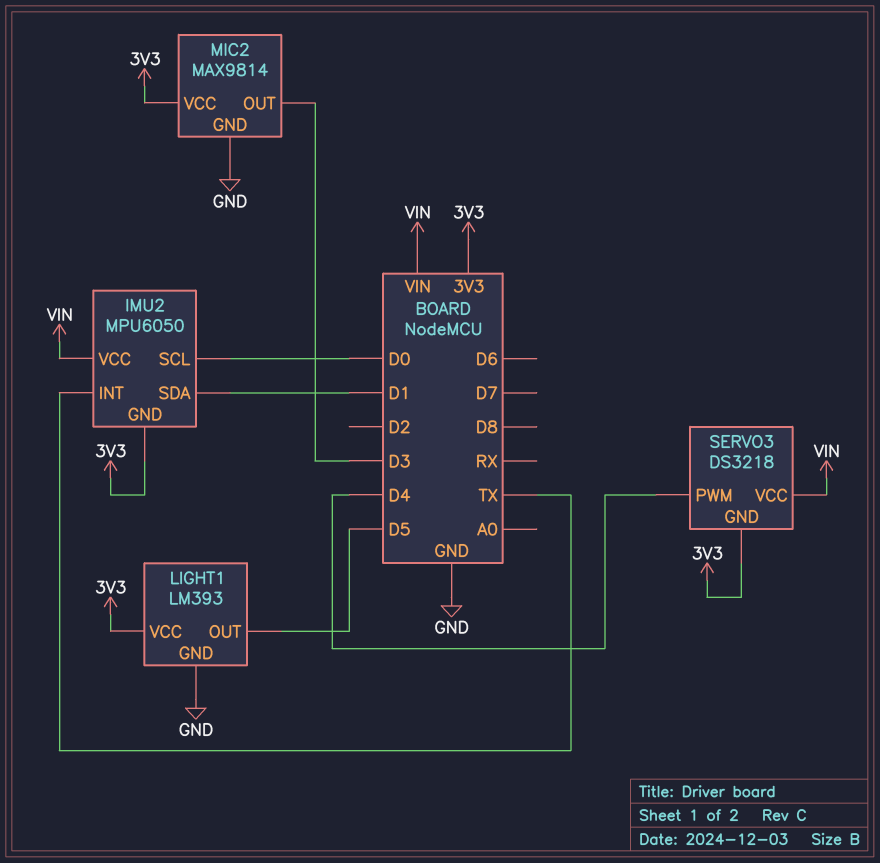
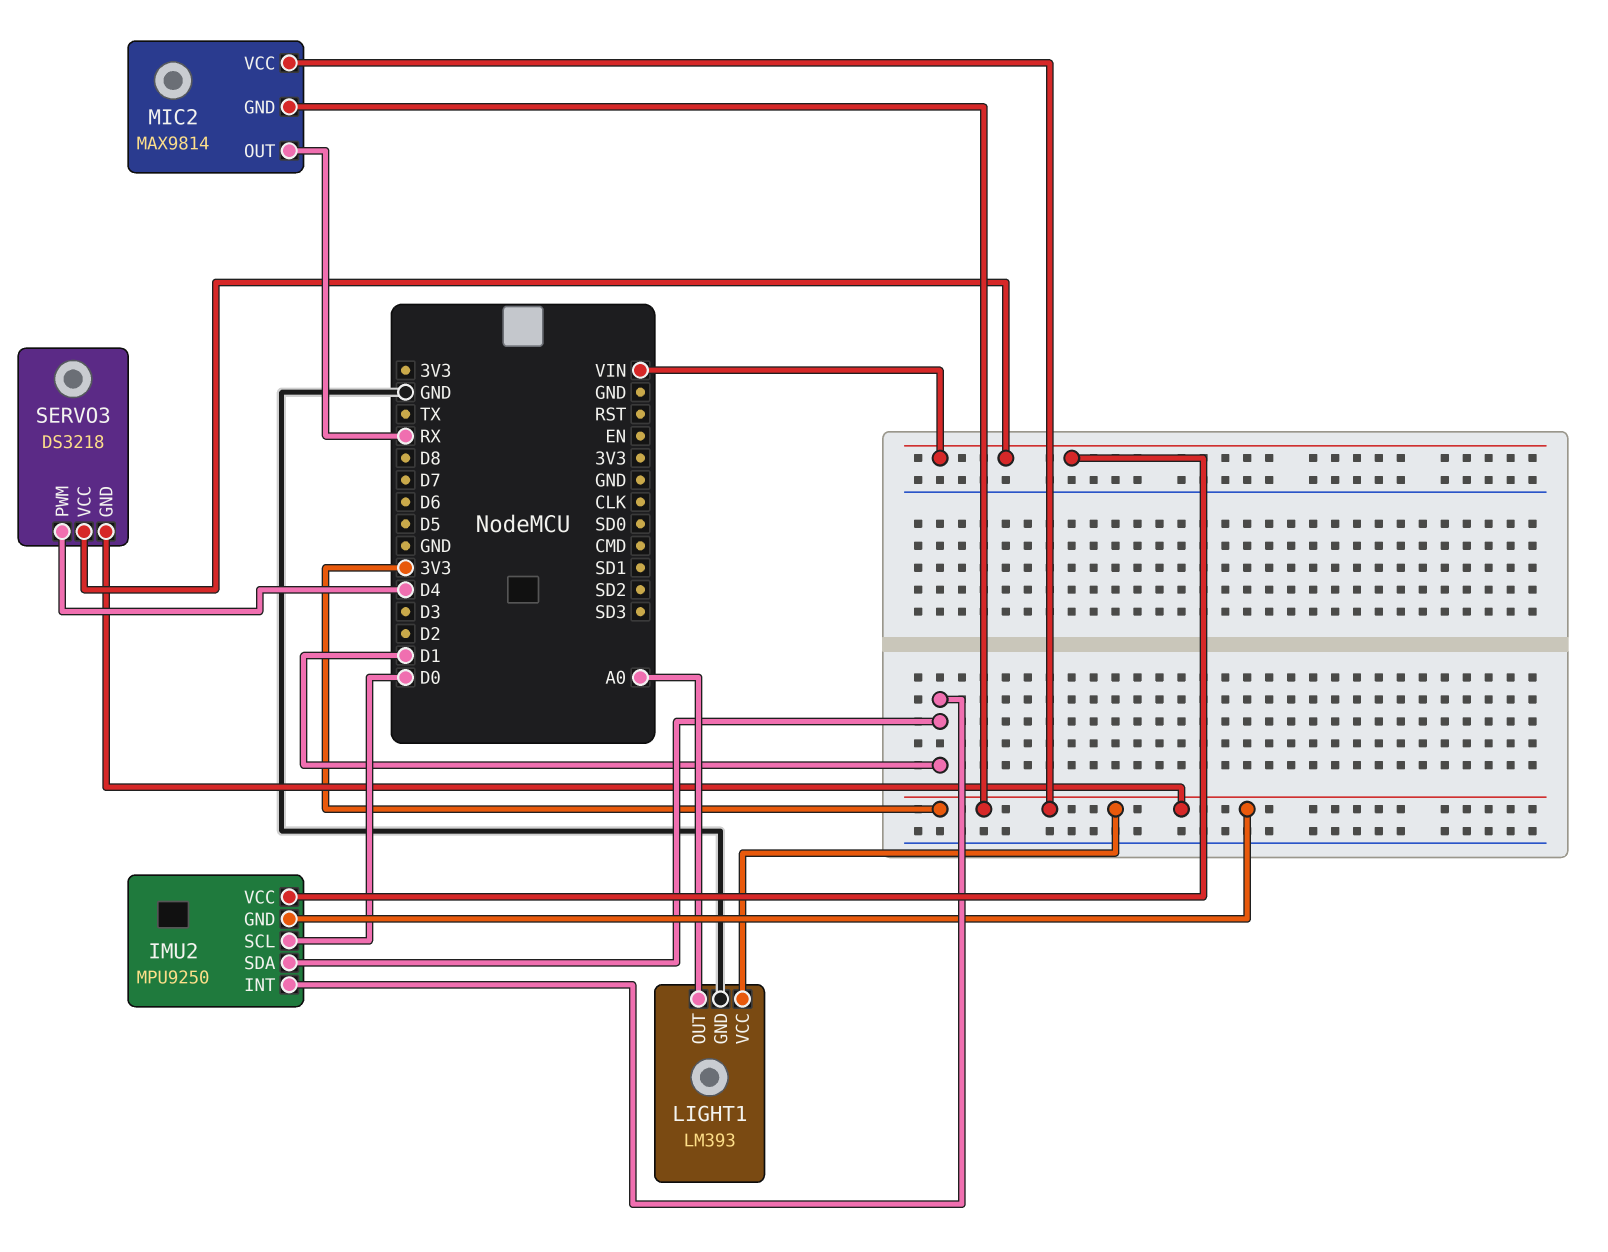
IMU2: MPU6050 -> MPU9250
IMU2 pin INT: TX -> D1
LIGHT1 pin OUT: D5 -> A0
MIC2 pin GND: GND -> 3V3
MIC2 pin OUT: D3 -> RX

